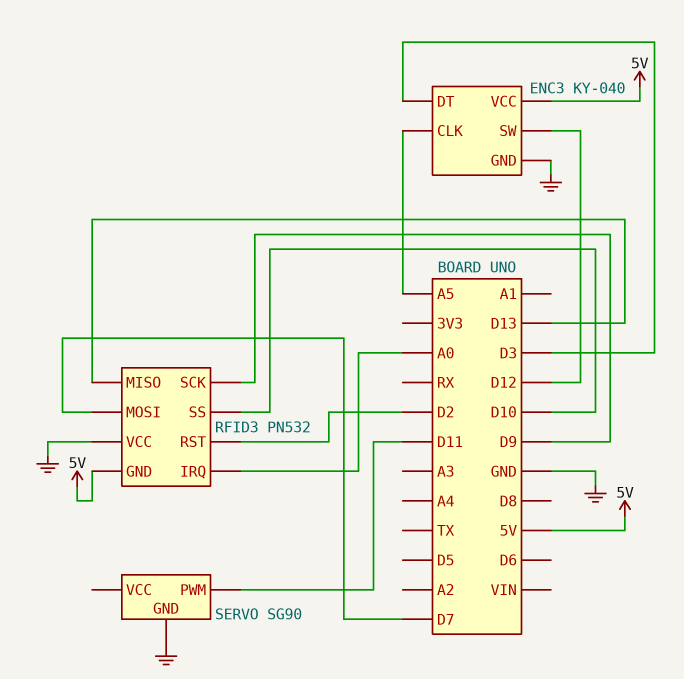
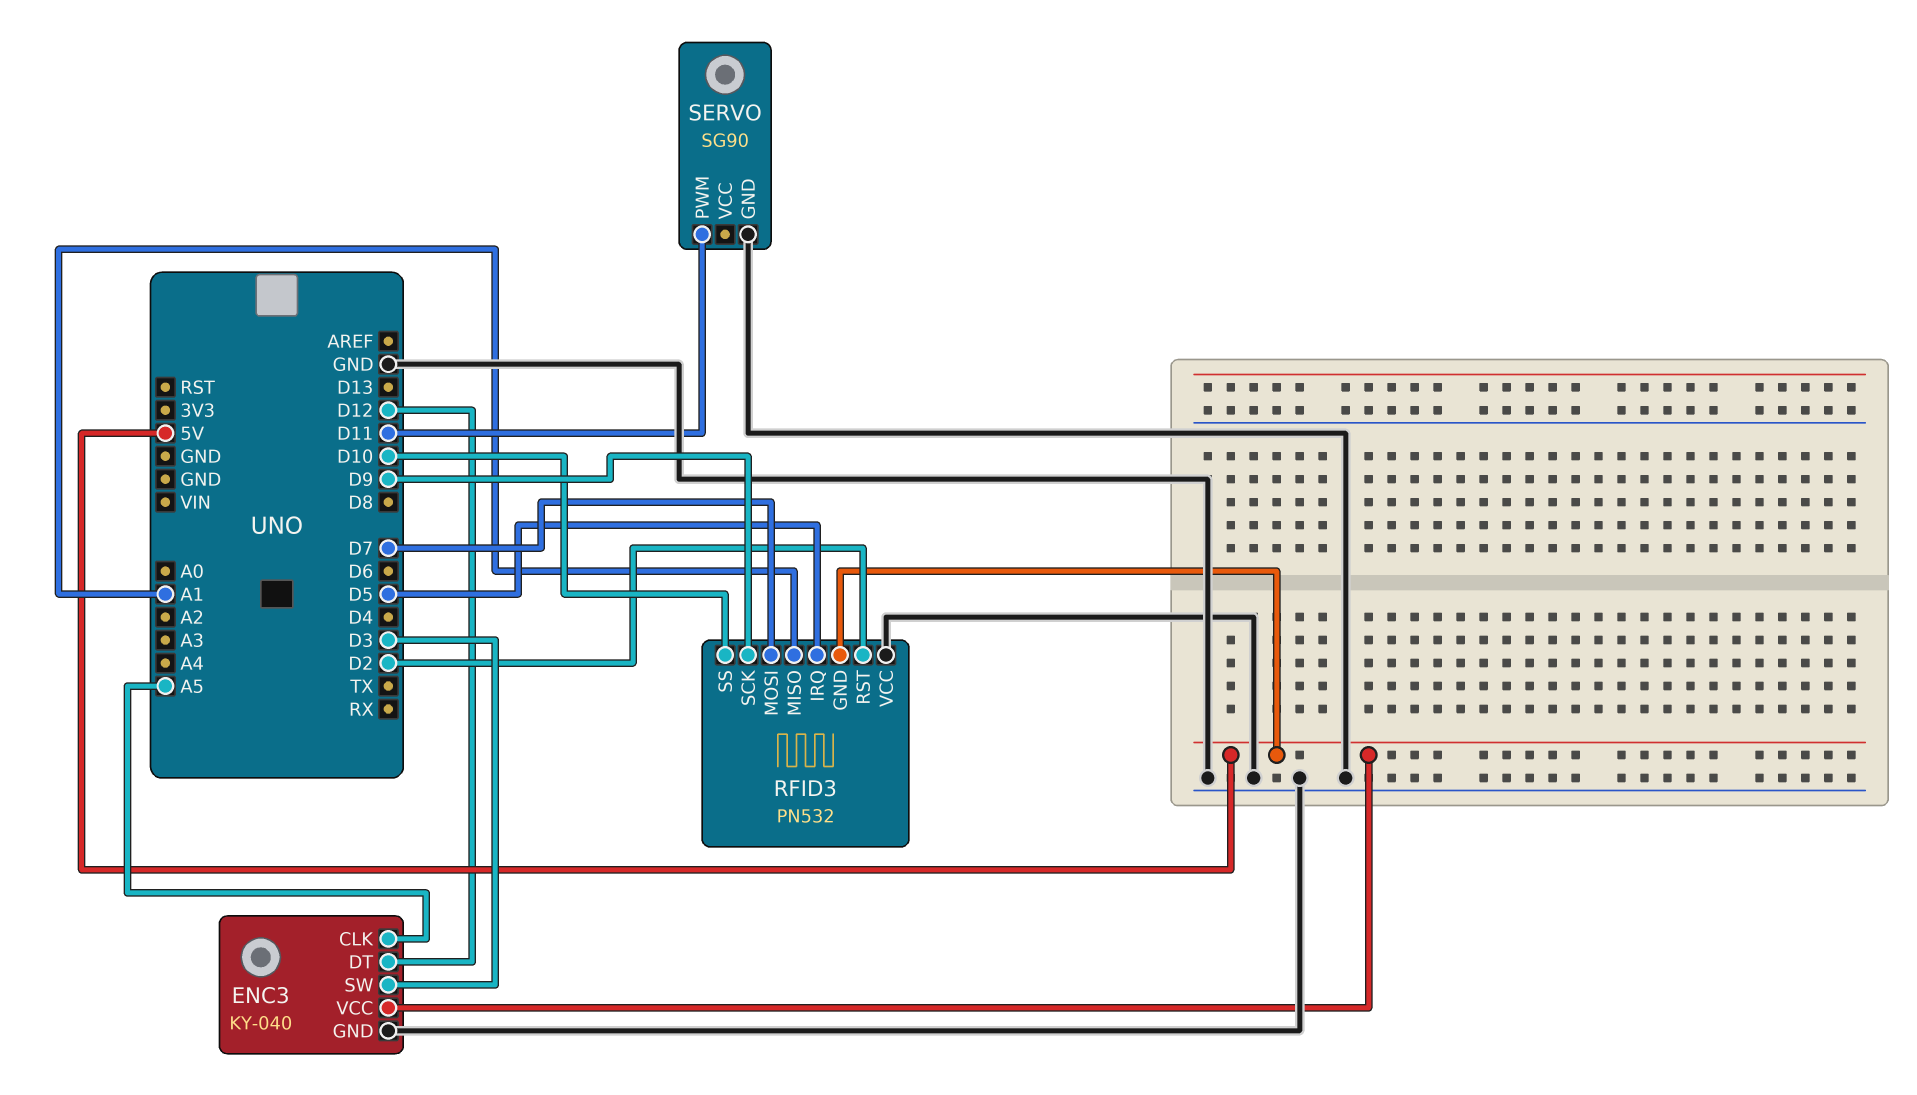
ENC3 pin DT: D3 -> D12
ENC3 pin SW: D12 -> D3
RFID3 pin IRQ: A0 -> D5
RFID3 pin MISO: D13 -> A1

